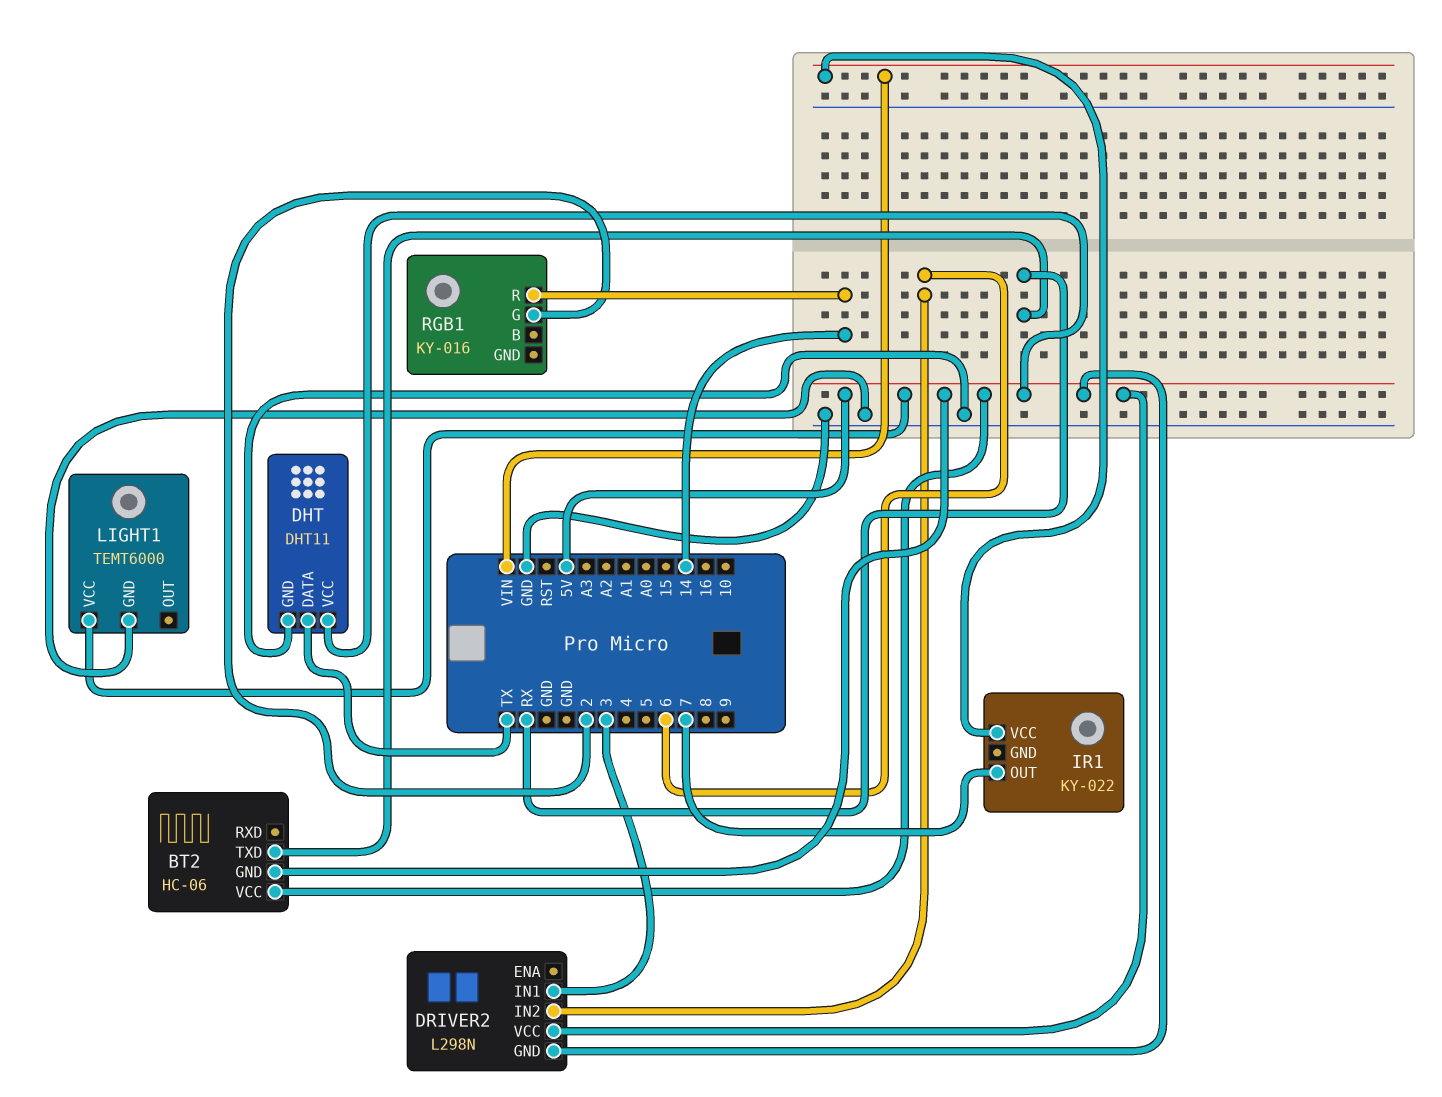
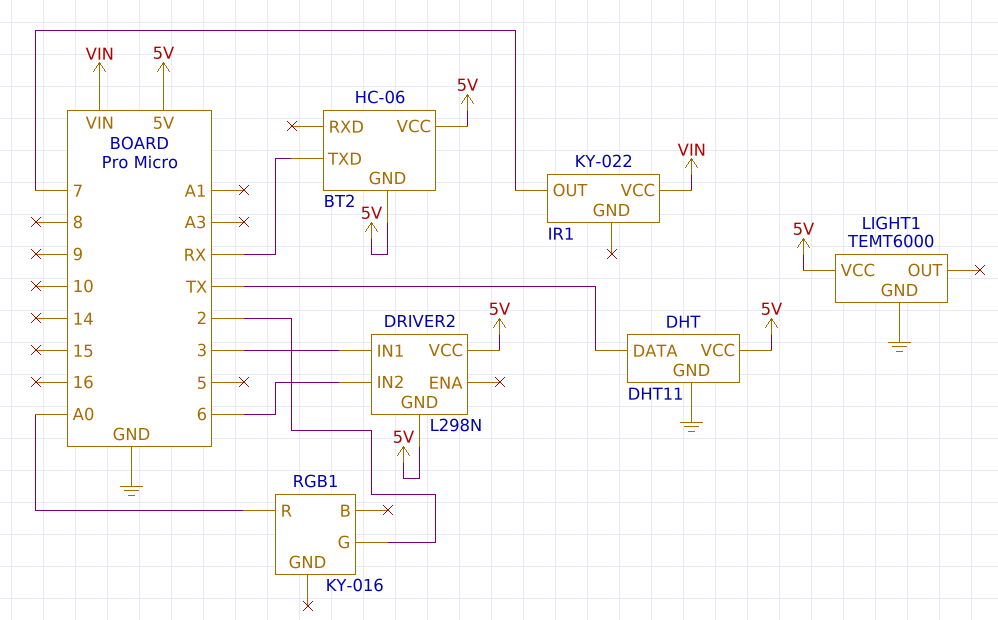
RGB1 pin R: 14 -> A0

